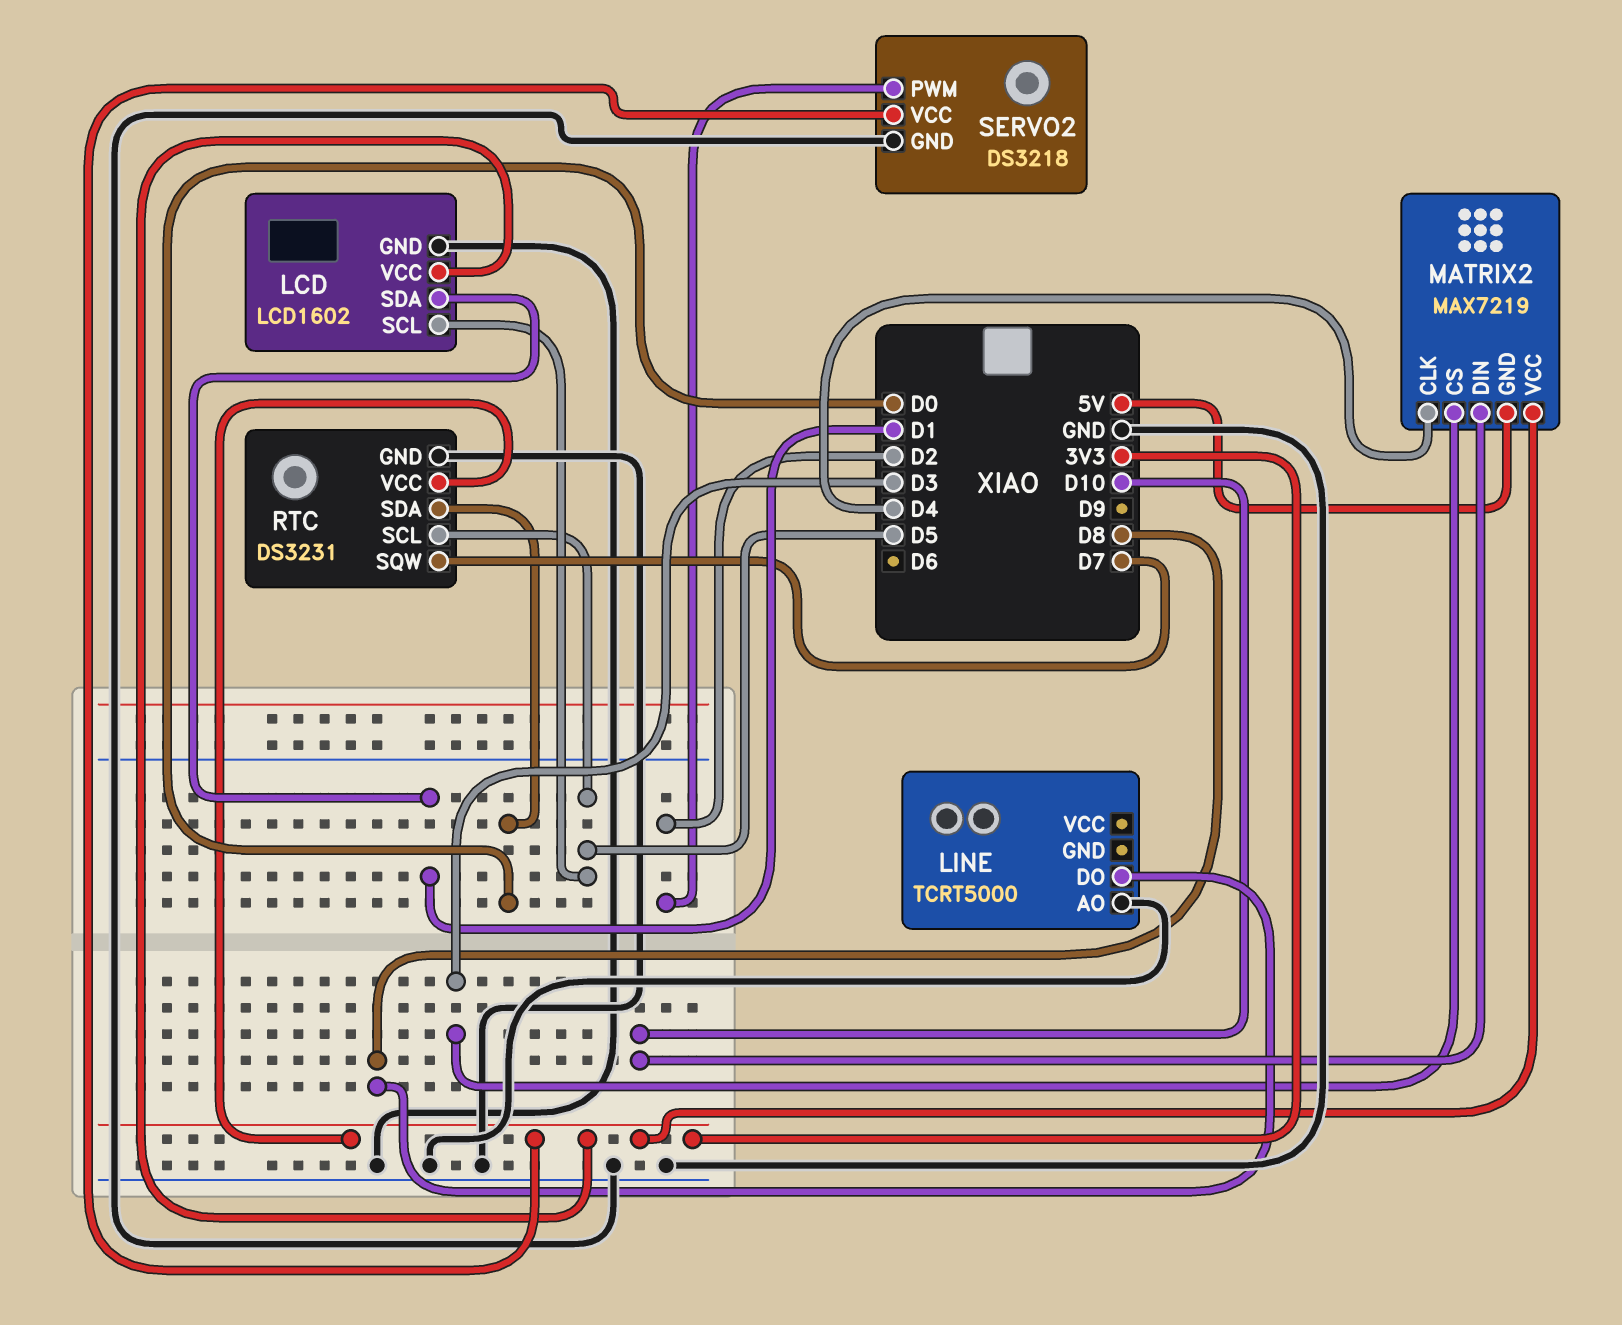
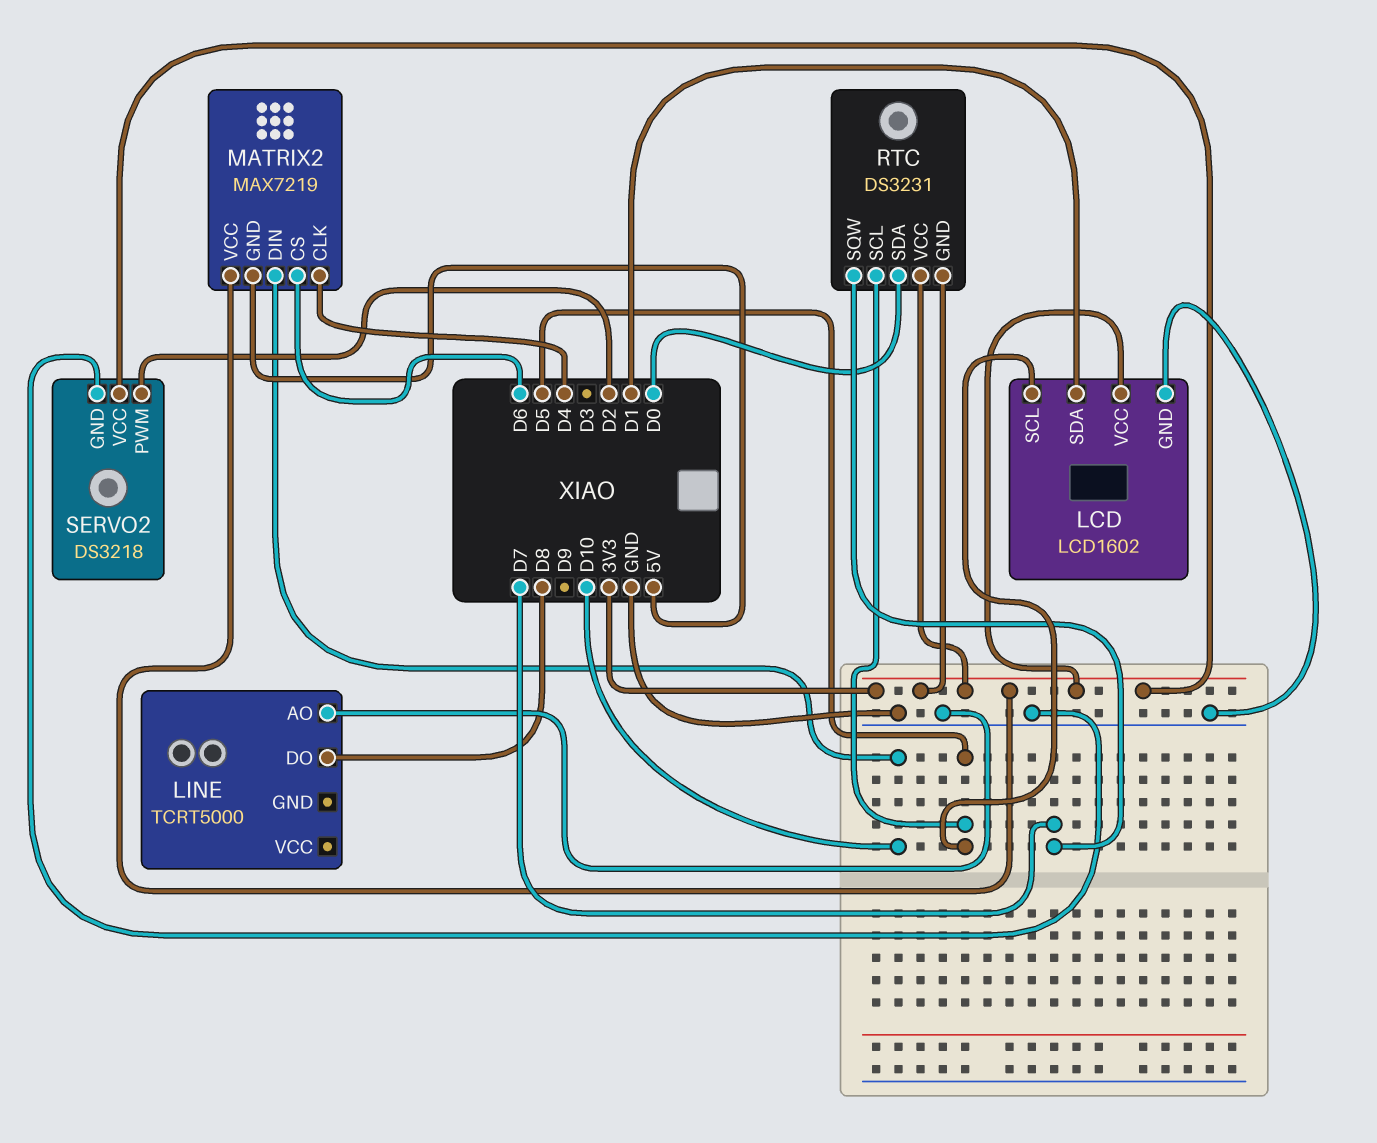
MATRIX2 pin CS: D3 -> D6
RTC pin GND: GND -> 3V3

